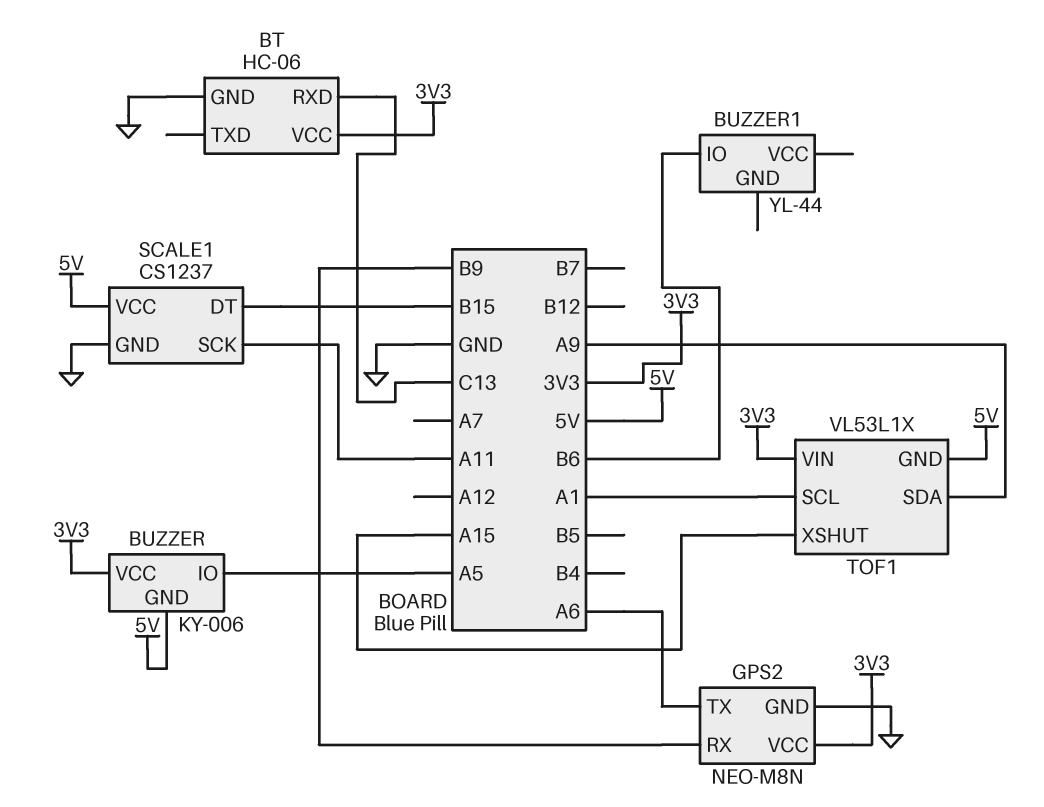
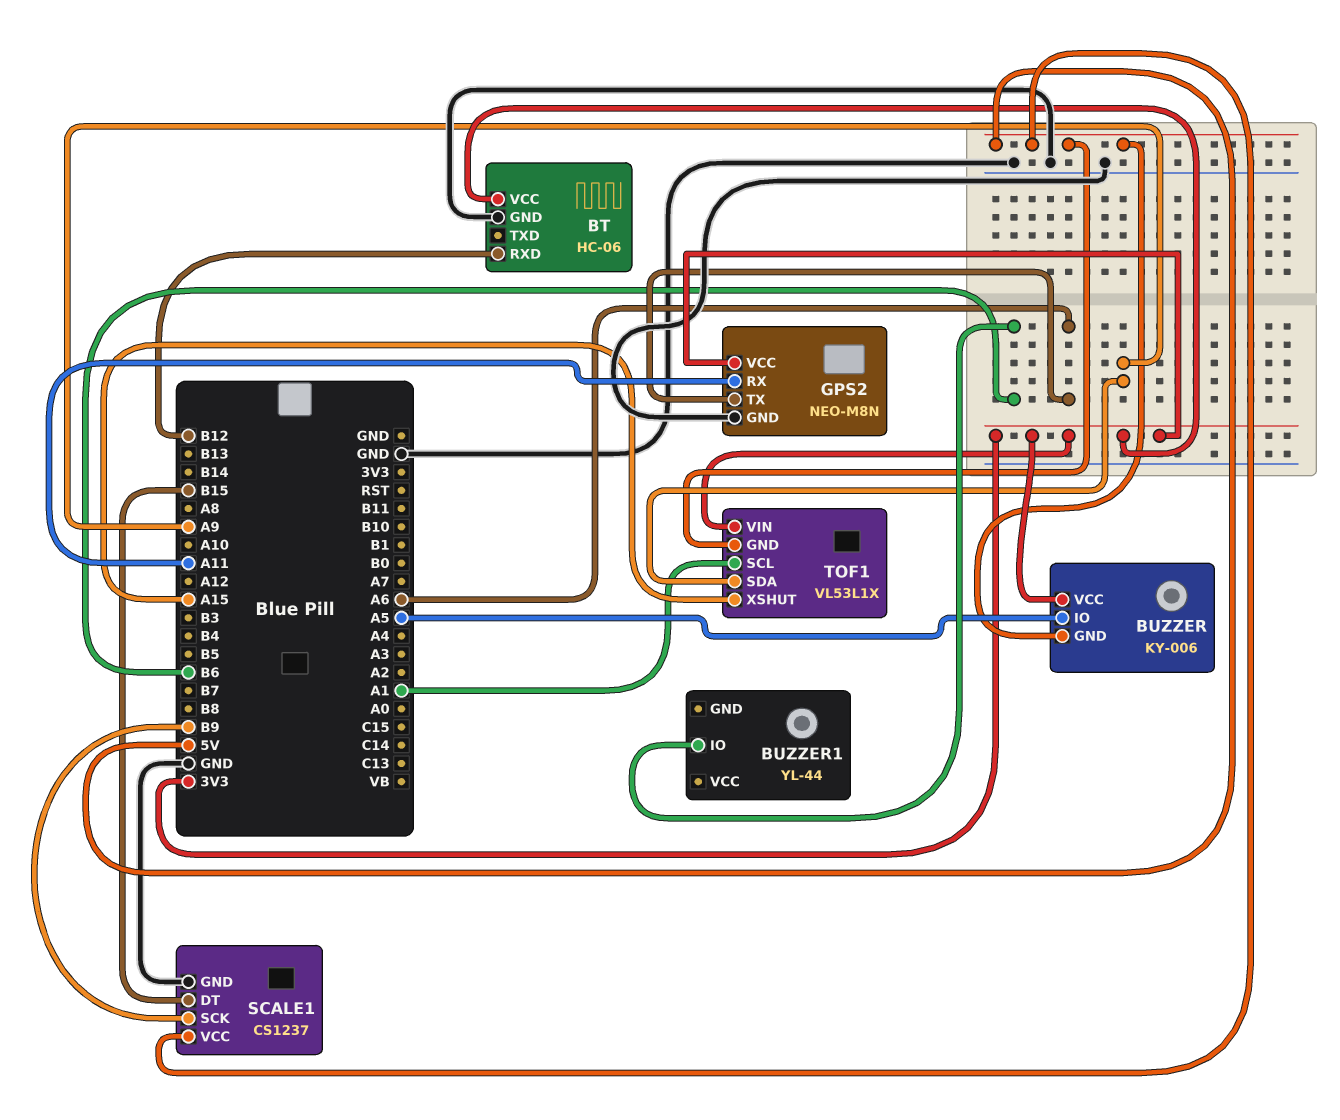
BT pin RXD: C13 -> B12
GPS2 pin RX: B9 -> A11
SCALE1 pin SCK: A11 -> B9

